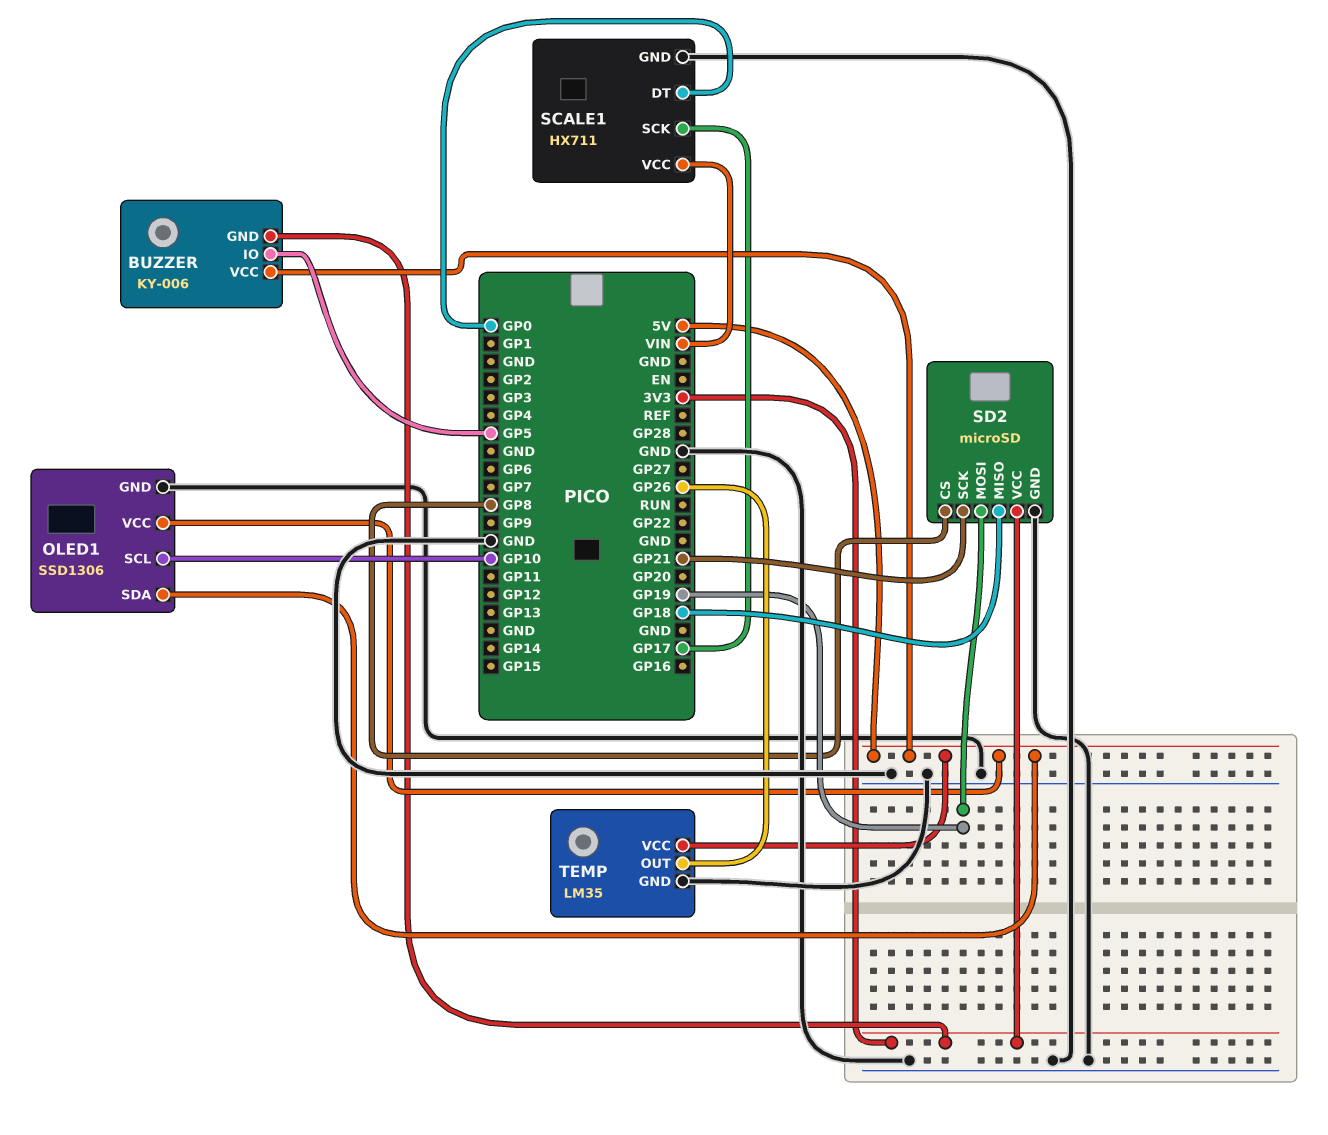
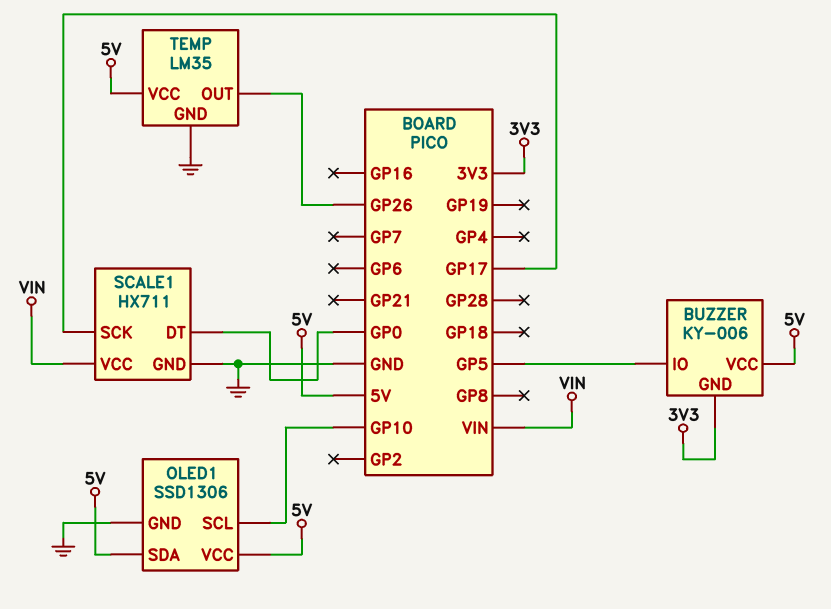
SD2: microSD -> none
SD2 pin CS: GP8 -> none
SD2 pin GND: GND -> none
SD2 pin MISO: GP18 -> none
SD2 pin MOSI: GP19 -> none
SD2 pin SCK: GP21 -> none
SD2 pin VCC: 3V3 -> none

